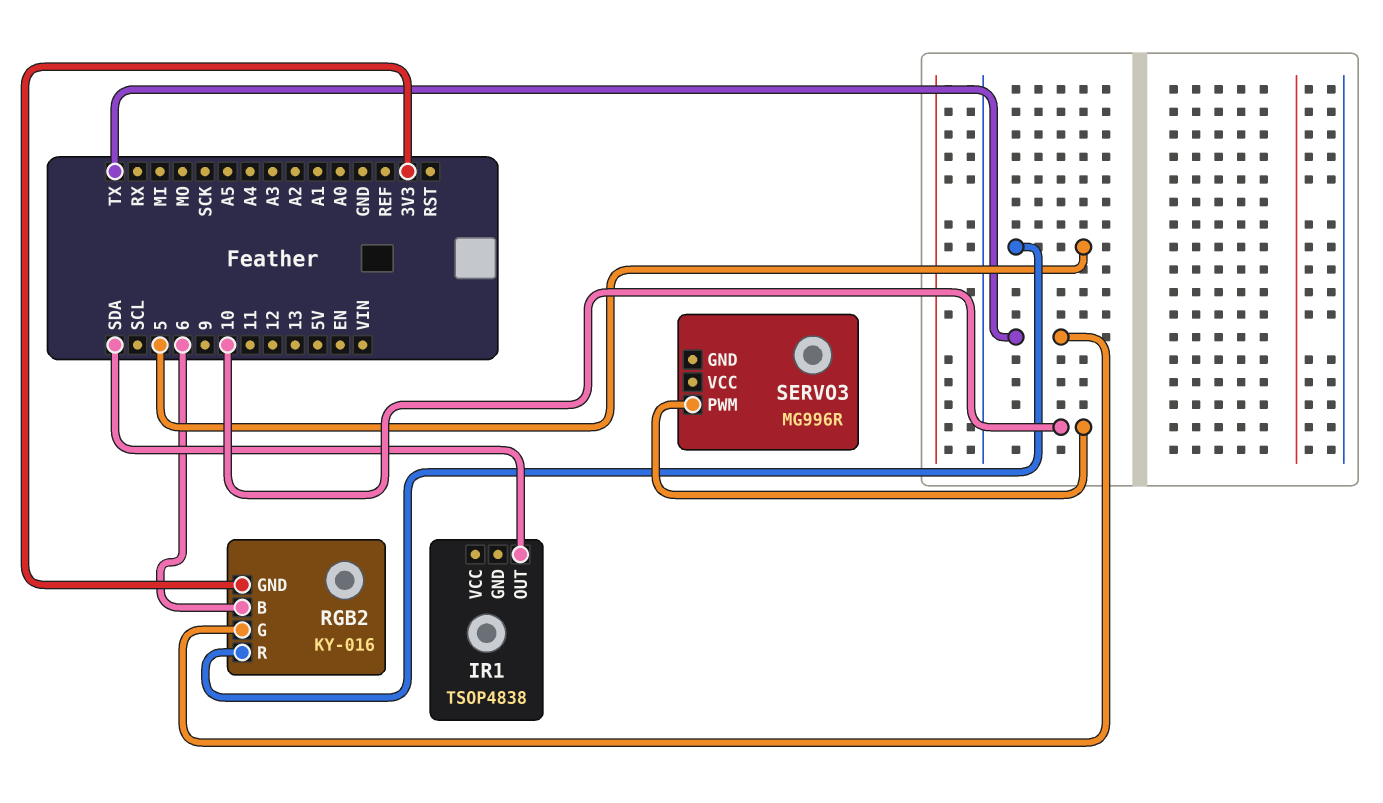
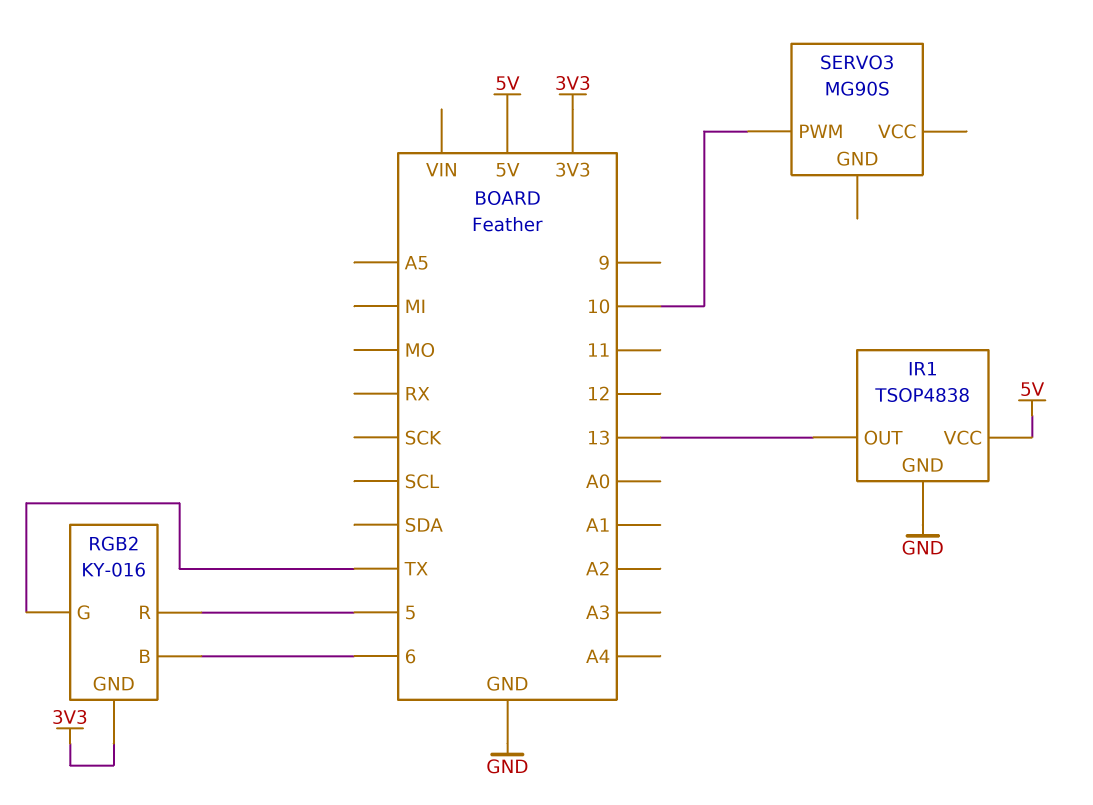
IR1 pin GND: none -> GND
IR1 pin OUT: SDA -> 13
IR1 pin VCC: none -> 5V
SERVO3: MG996R -> MG90S

